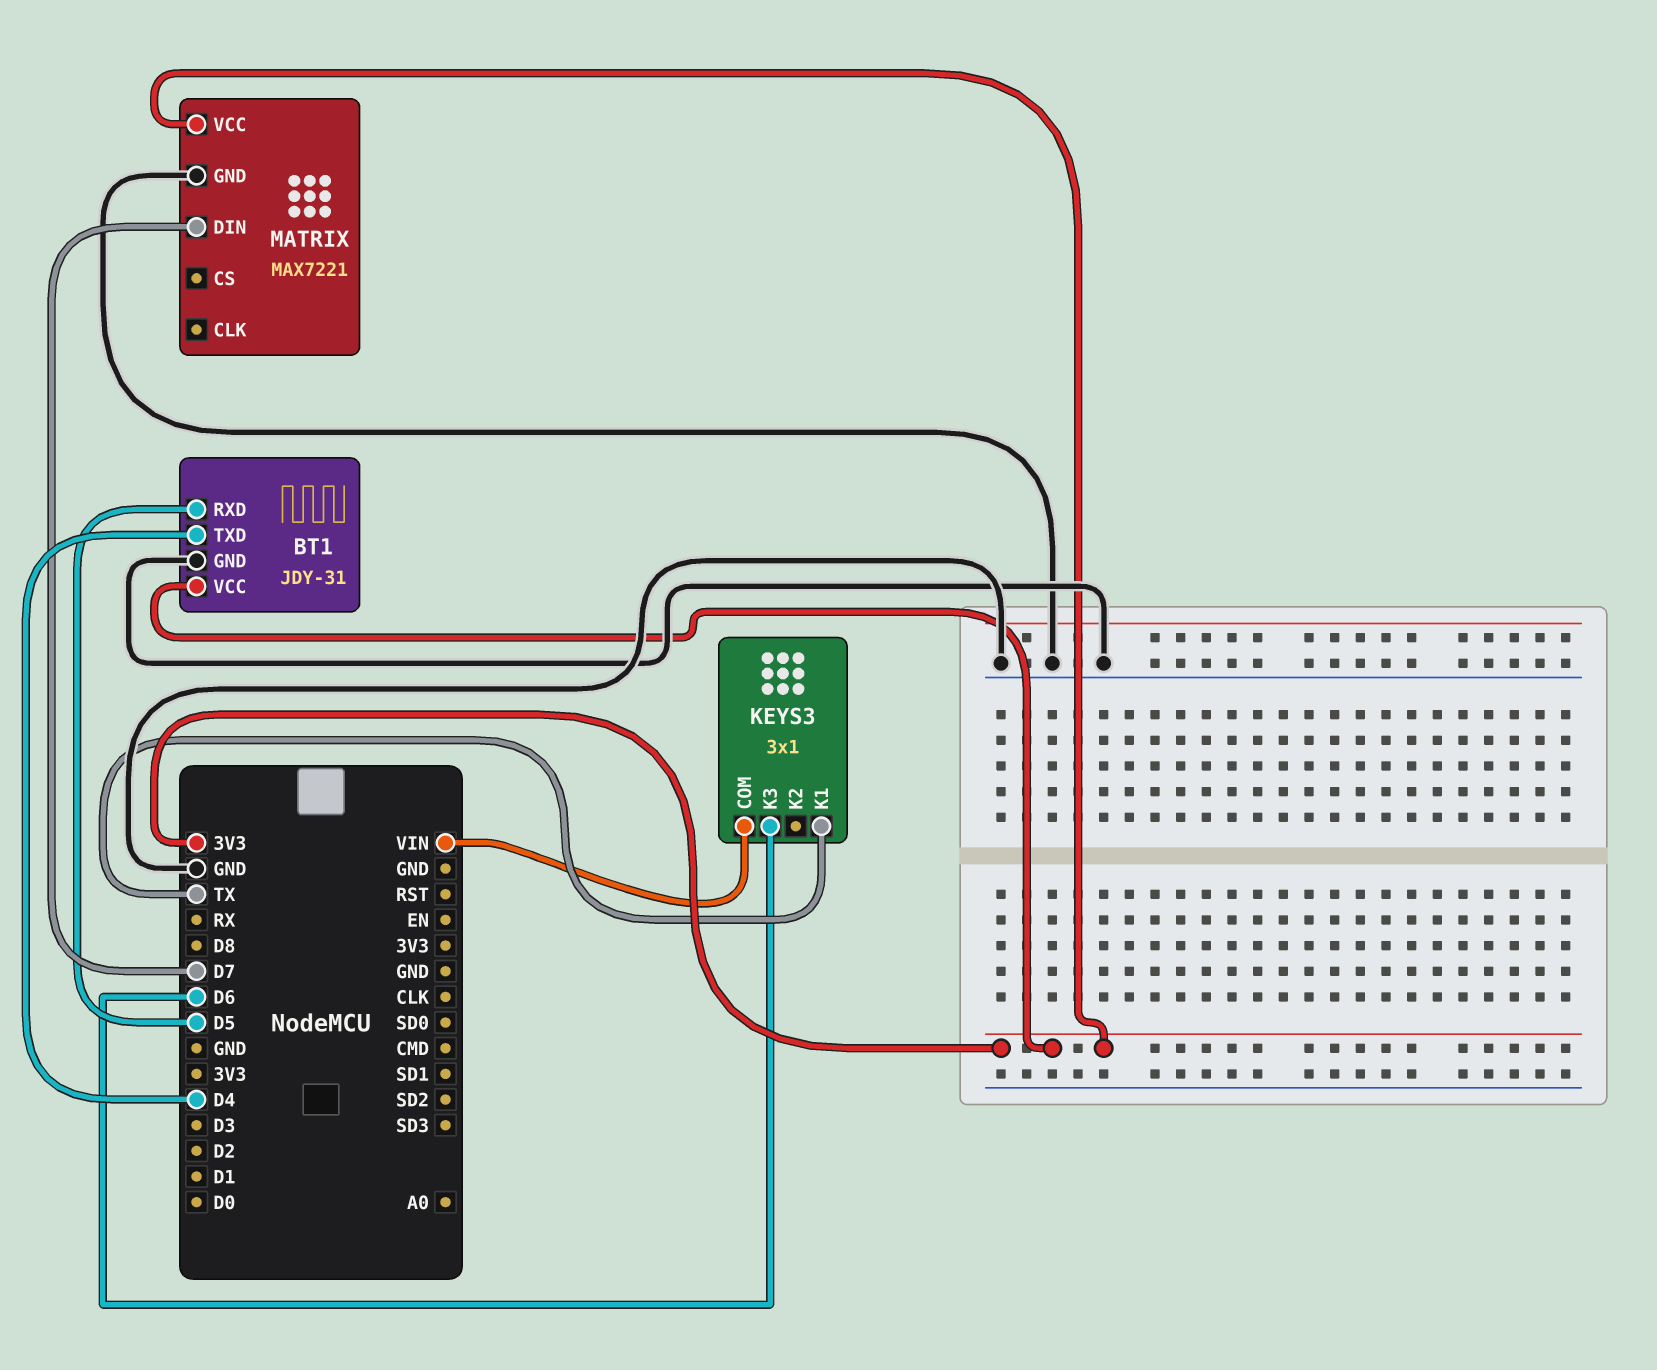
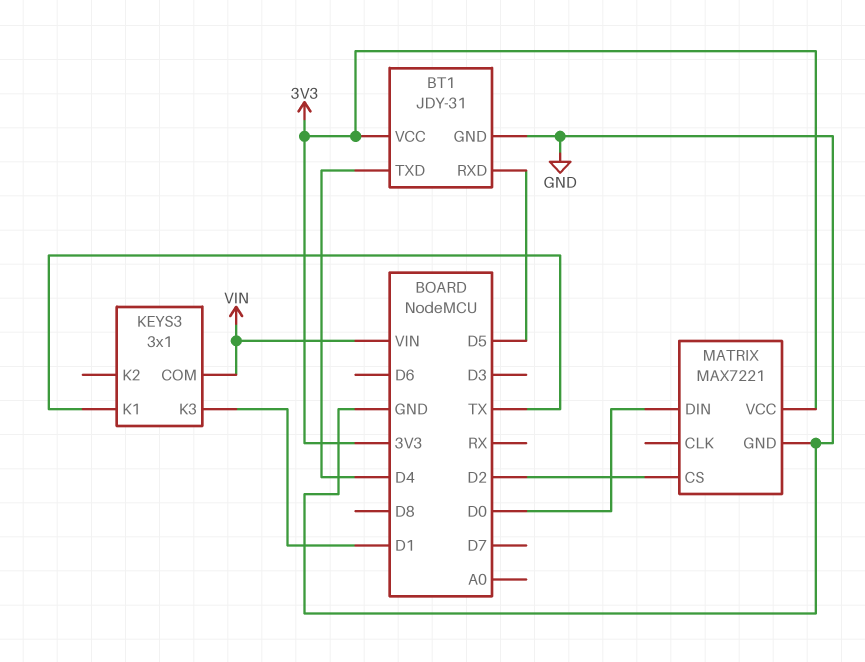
KEYS3 pin K3: D6 -> D1
MATRIX pin CS: none -> D2
MATRIX pin DIN: D7 -> D0

